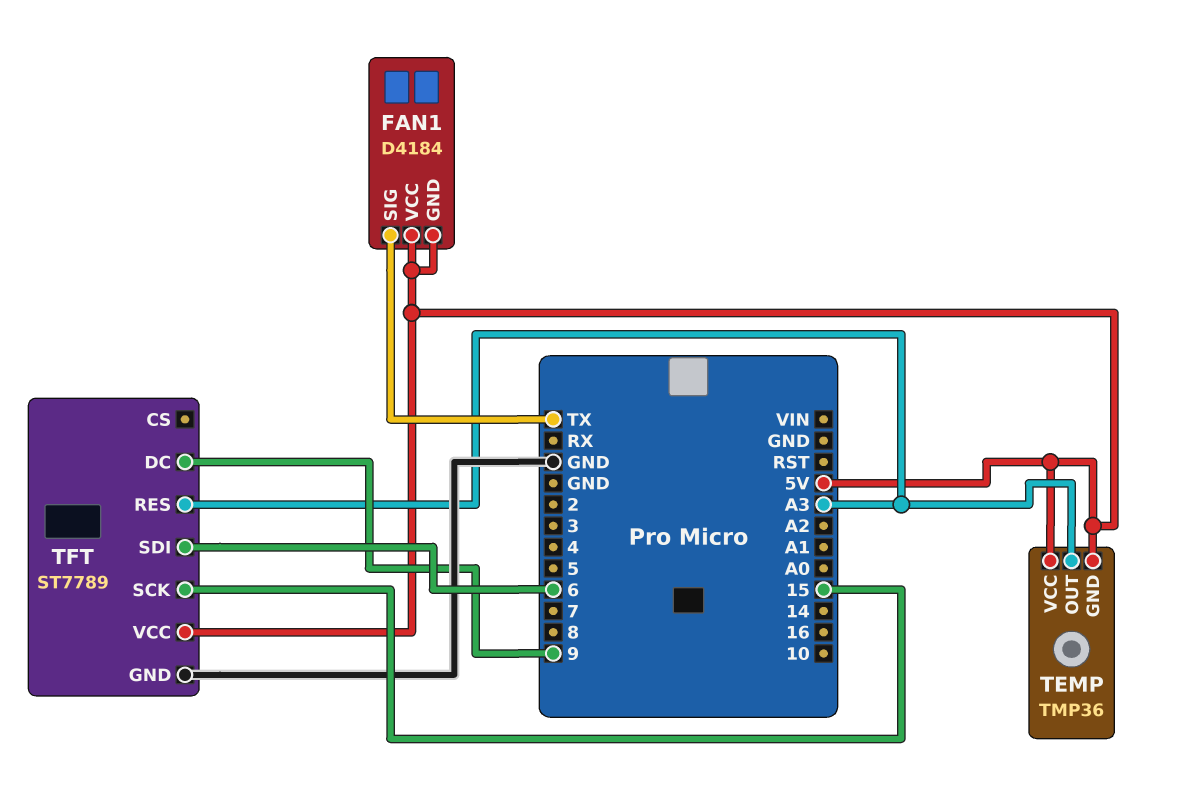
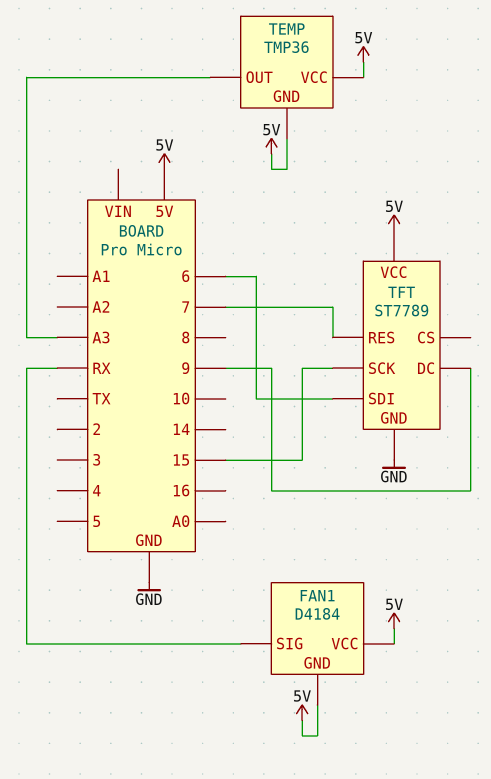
FAN1 pin SIG: TX -> RX
TFT pin RES: A3 -> 7

